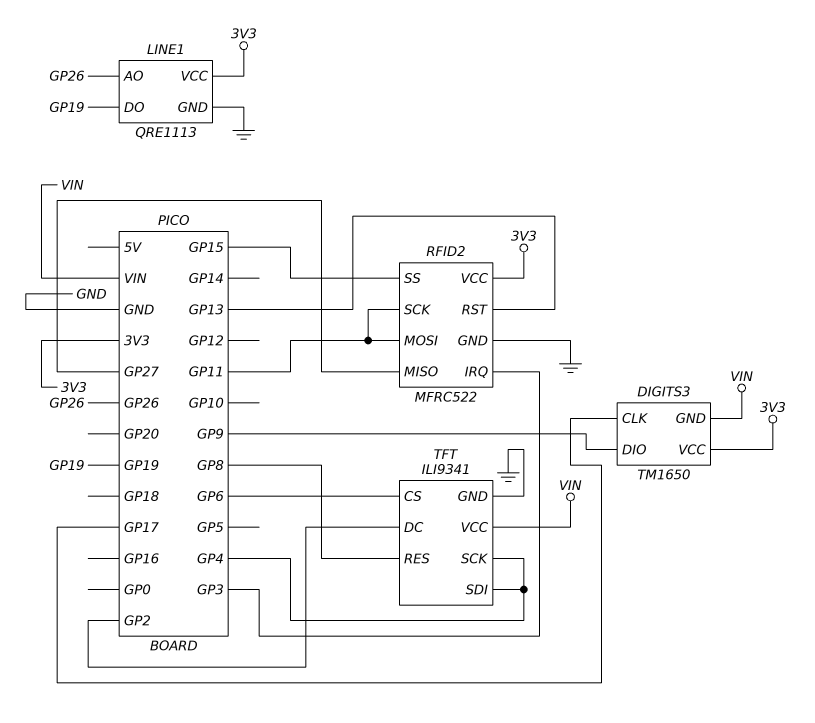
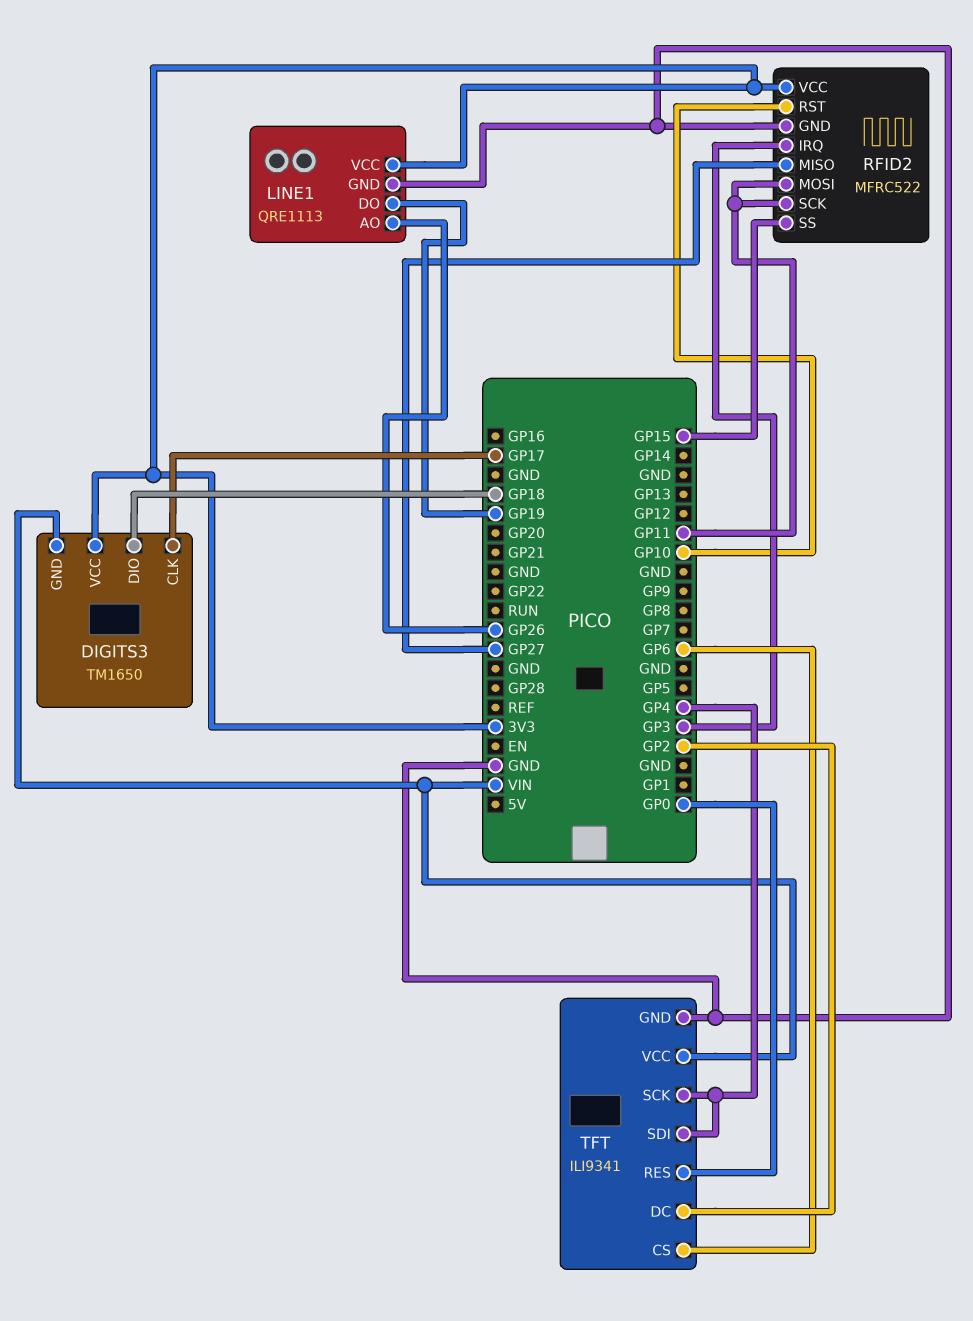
DIGITS3 pin DIO: GP9 -> GP18
RFID2 pin RST: GP13 -> GP10
TFT pin RES: GP8 -> GP0

